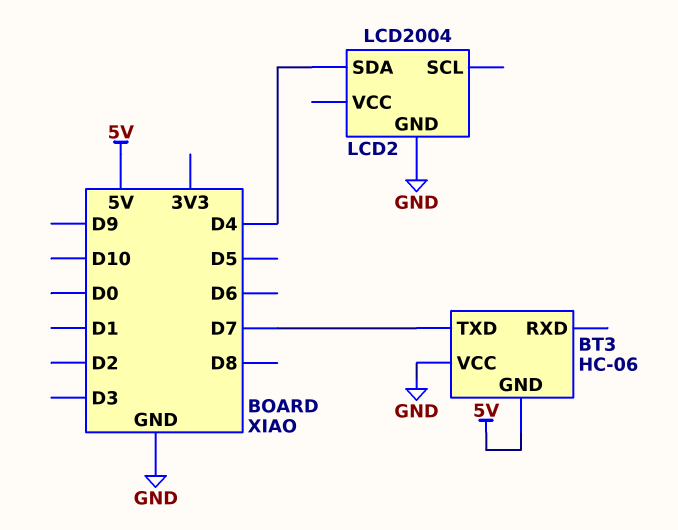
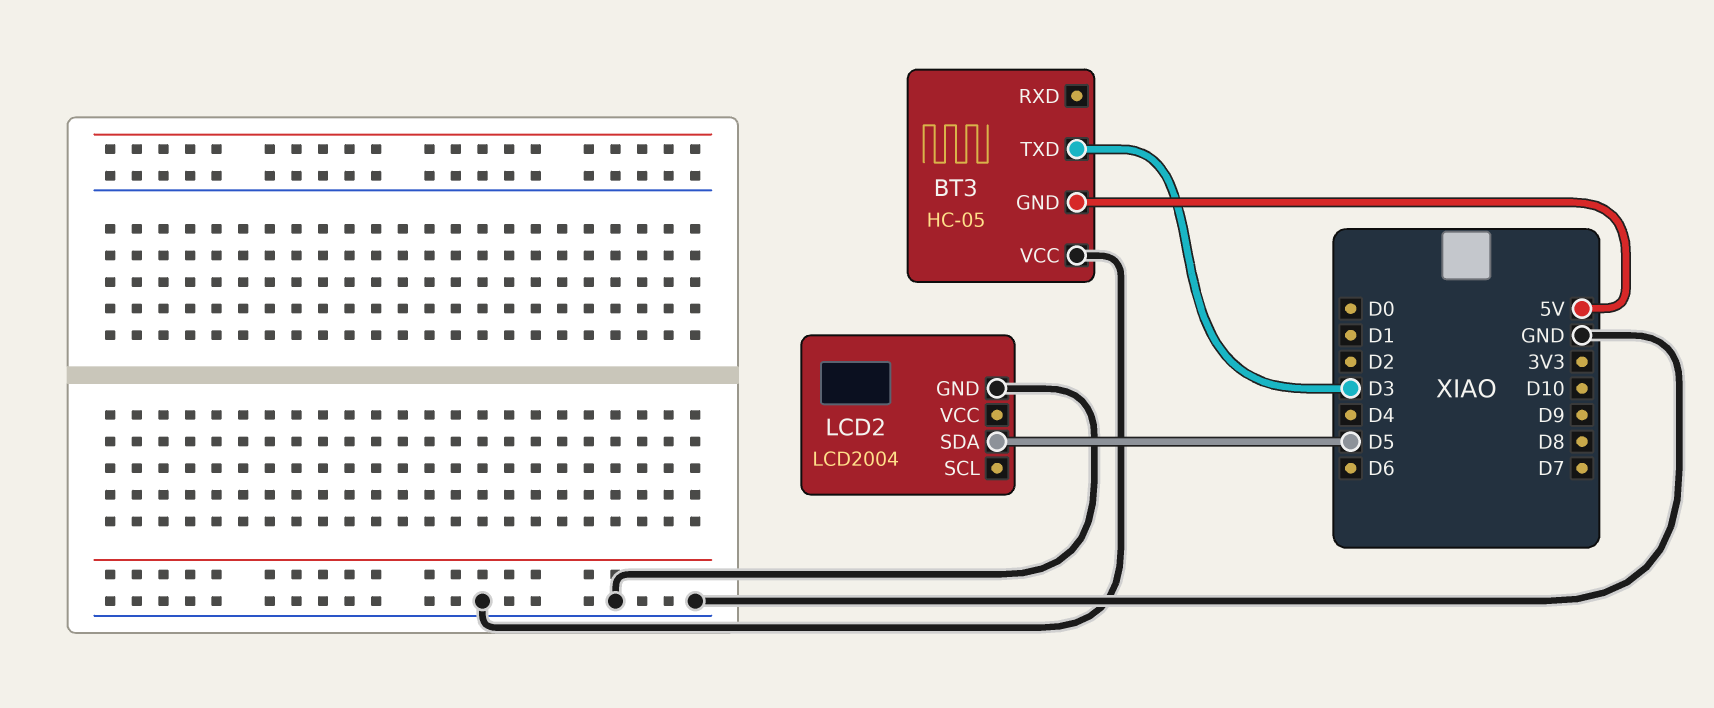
BT3: HC-06 -> HC-05
BT3 pin TXD: D7 -> D3
LCD2 pin SDA: D4 -> D5

